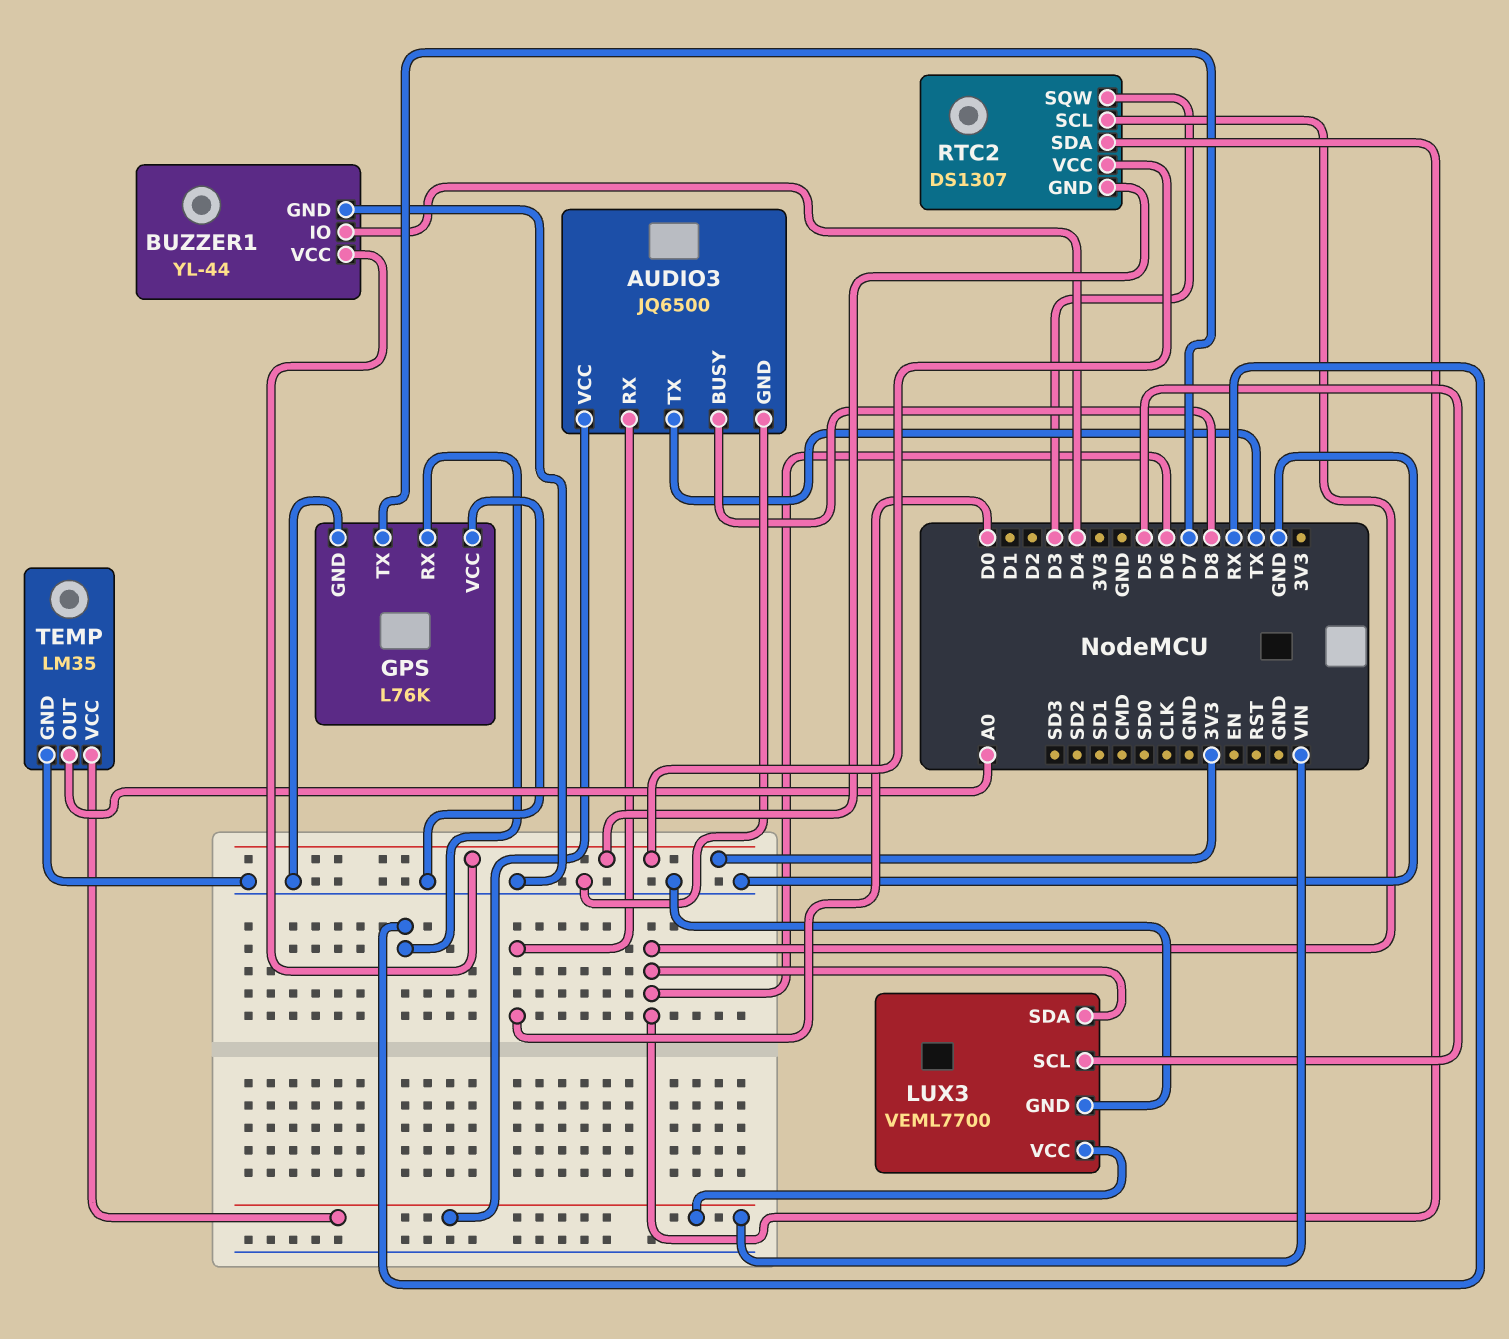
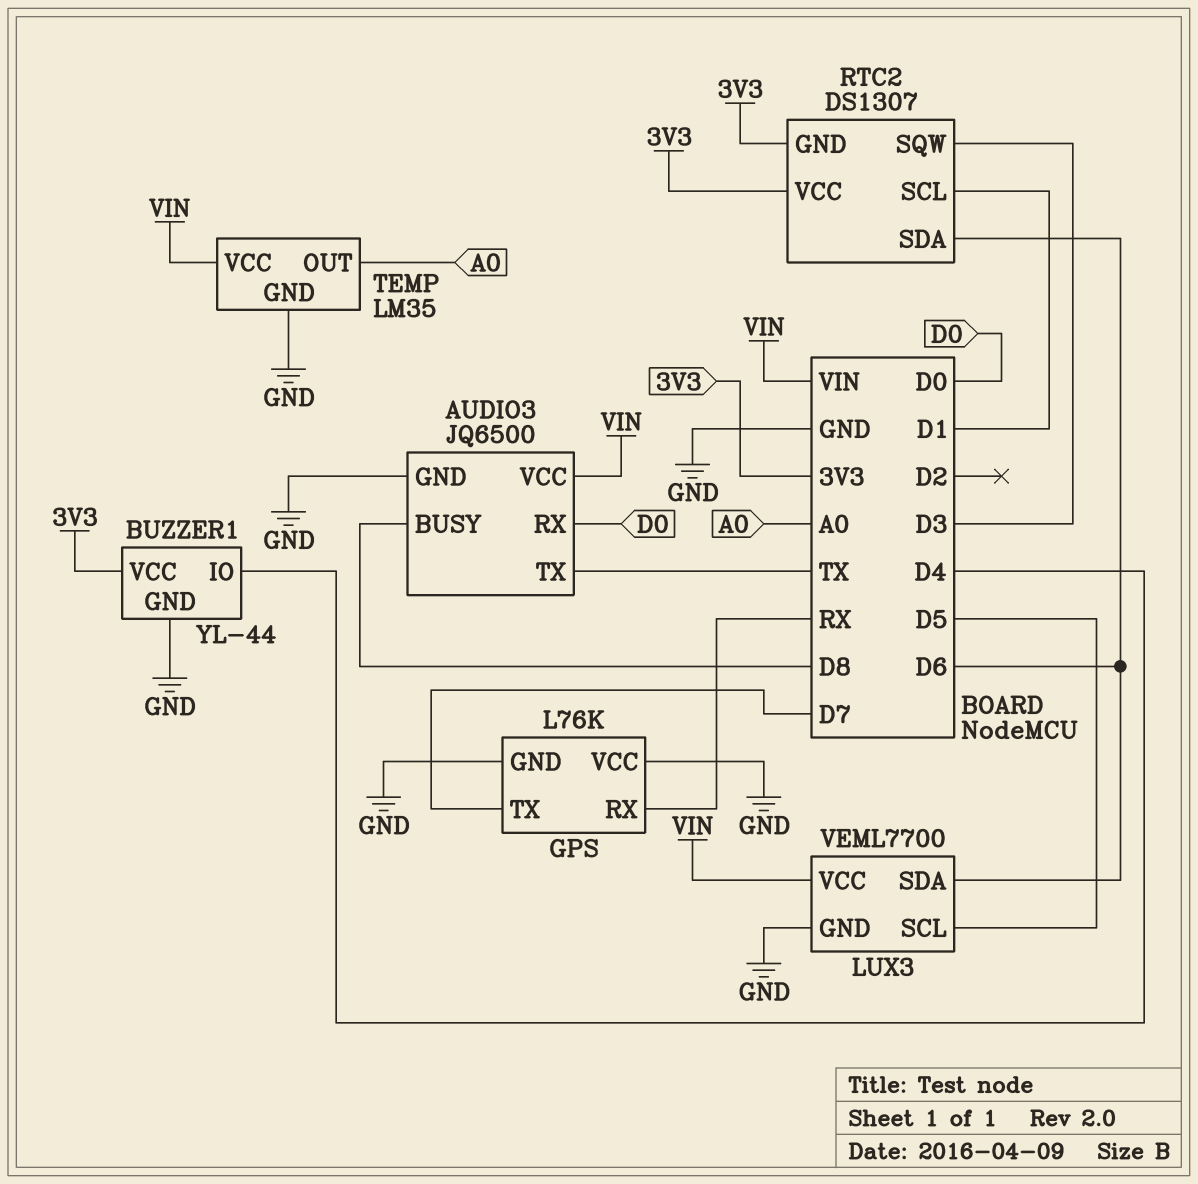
RTC2 pin SCL: D6 -> D1

